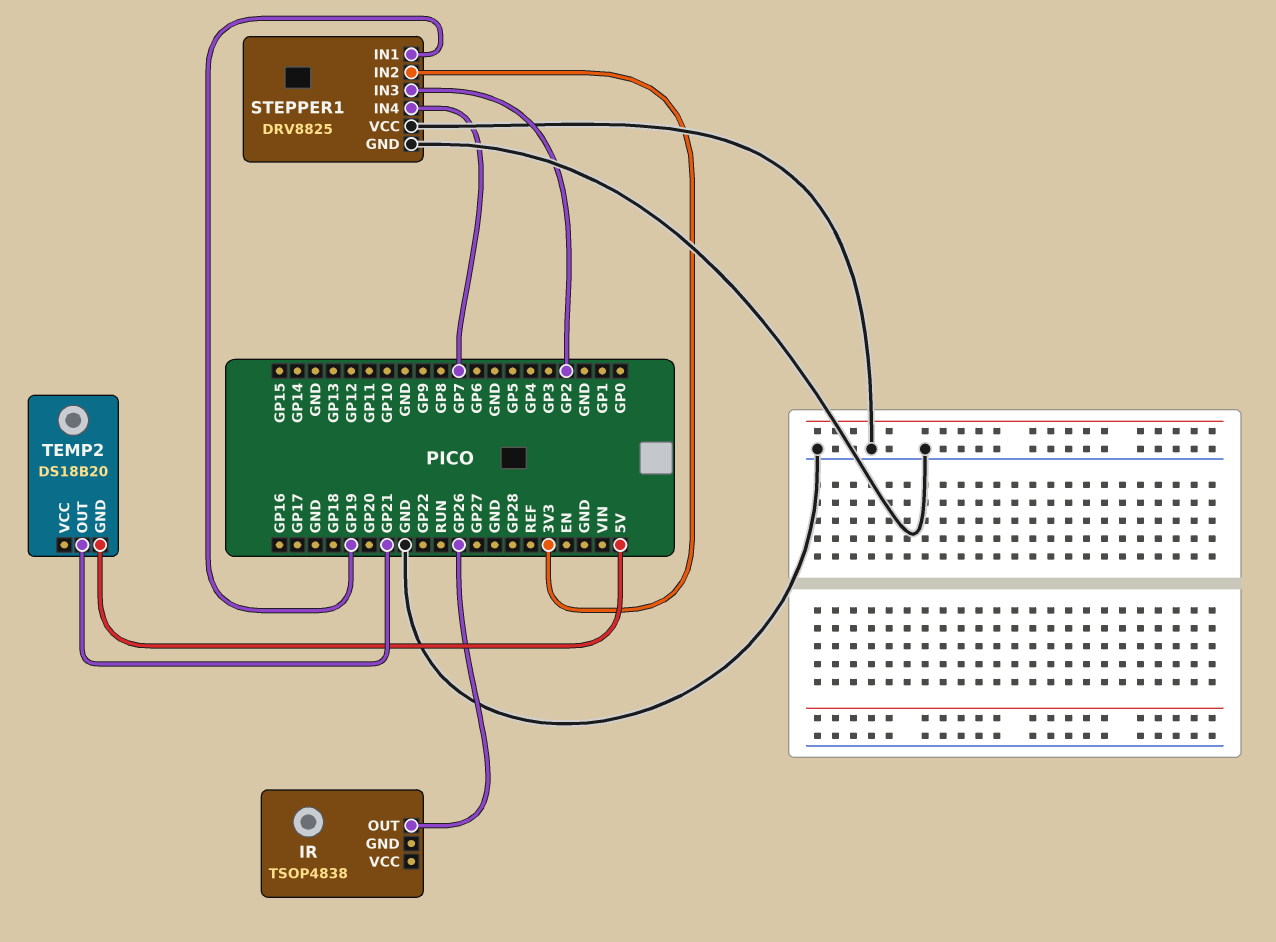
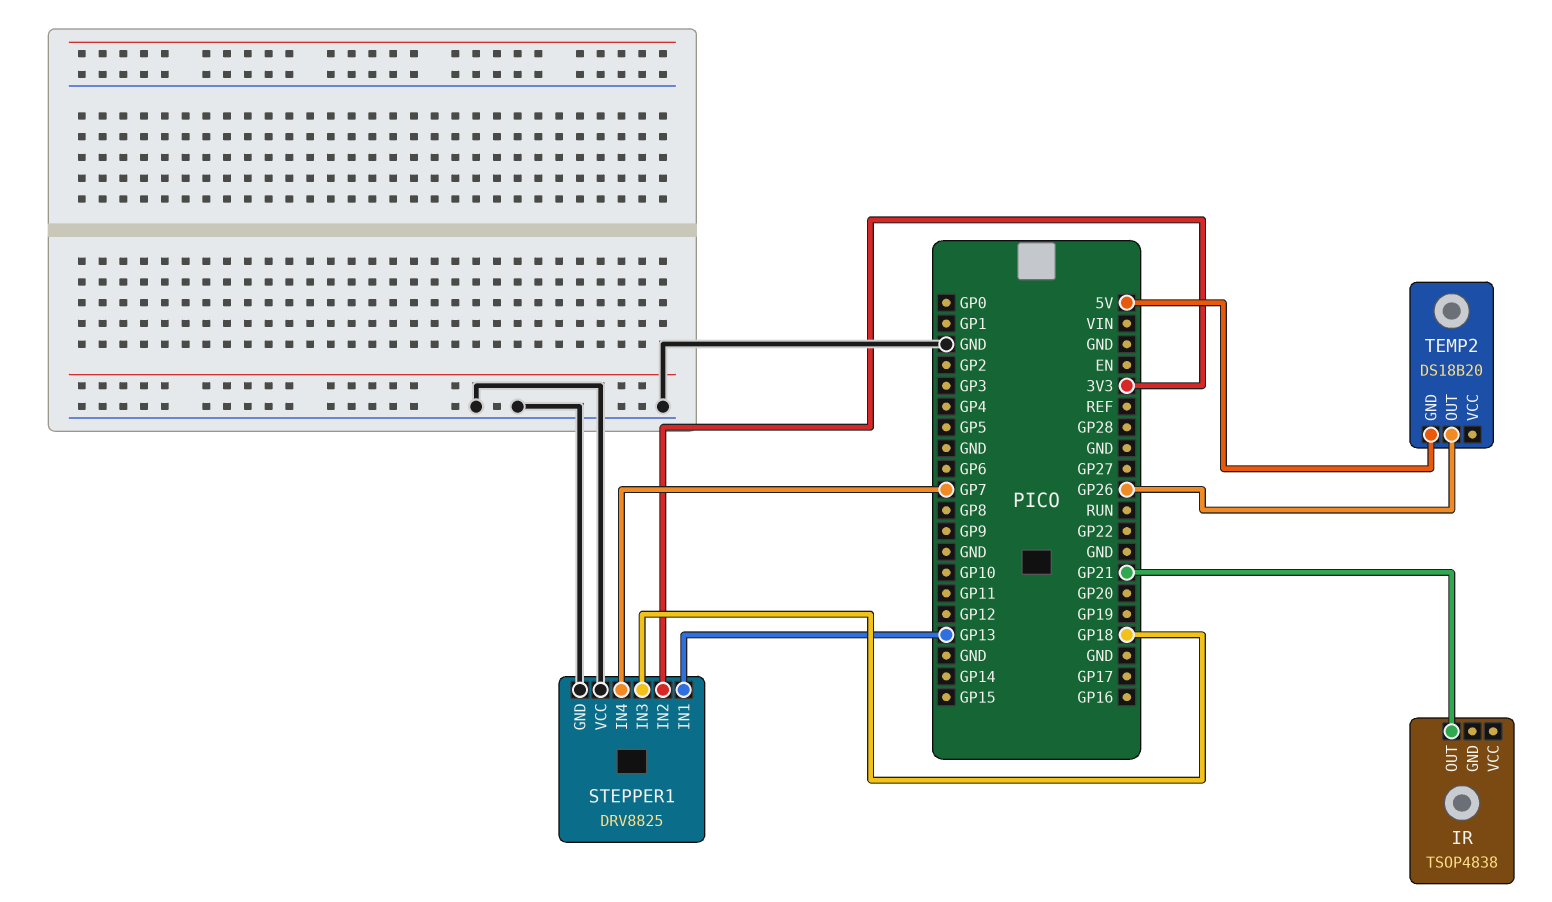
IR pin OUT: GP26 -> GP21
STEPPER1 pin IN1: GP19 -> GP13
STEPPER1 pin IN3: GP2 -> GP18
TEMP2 pin OUT: GP21 -> GP26

